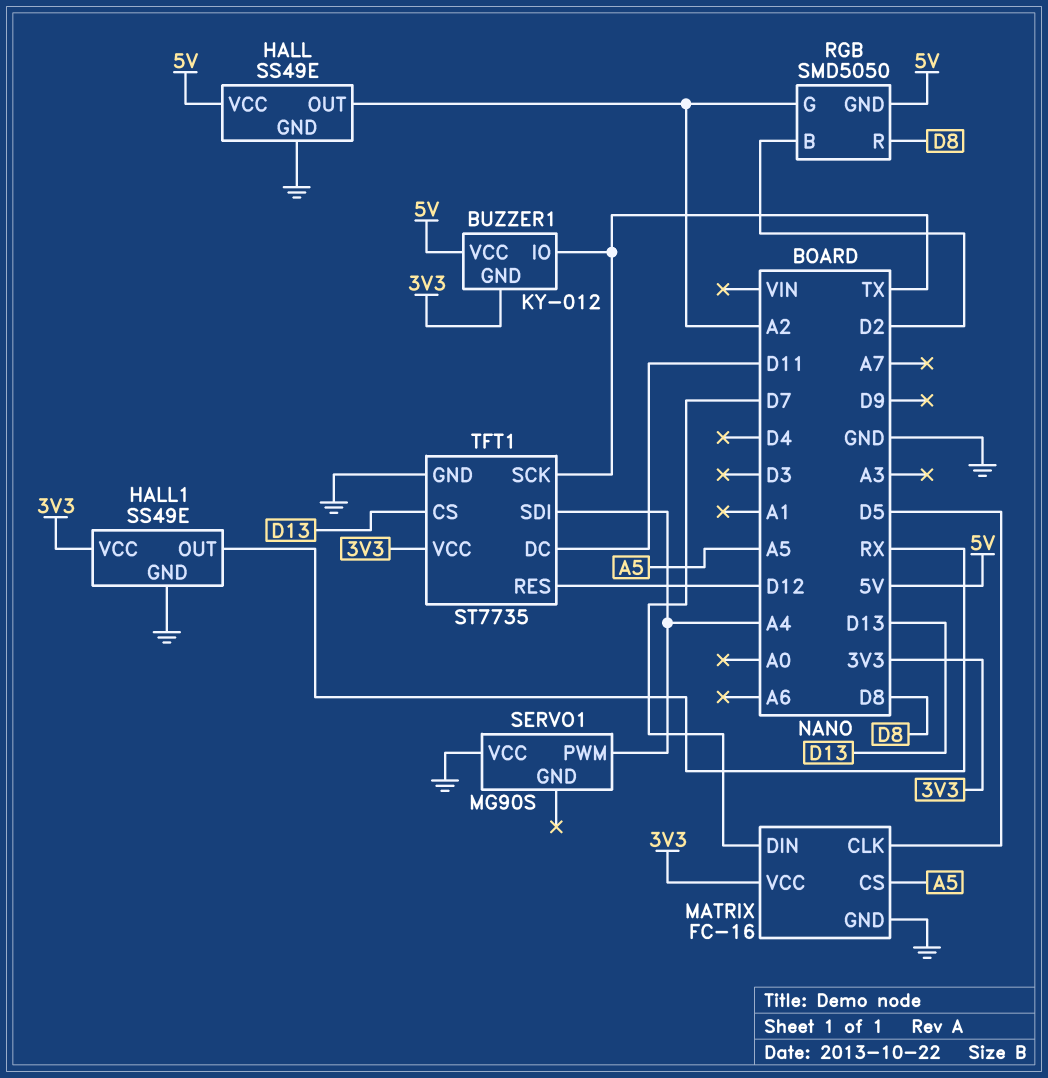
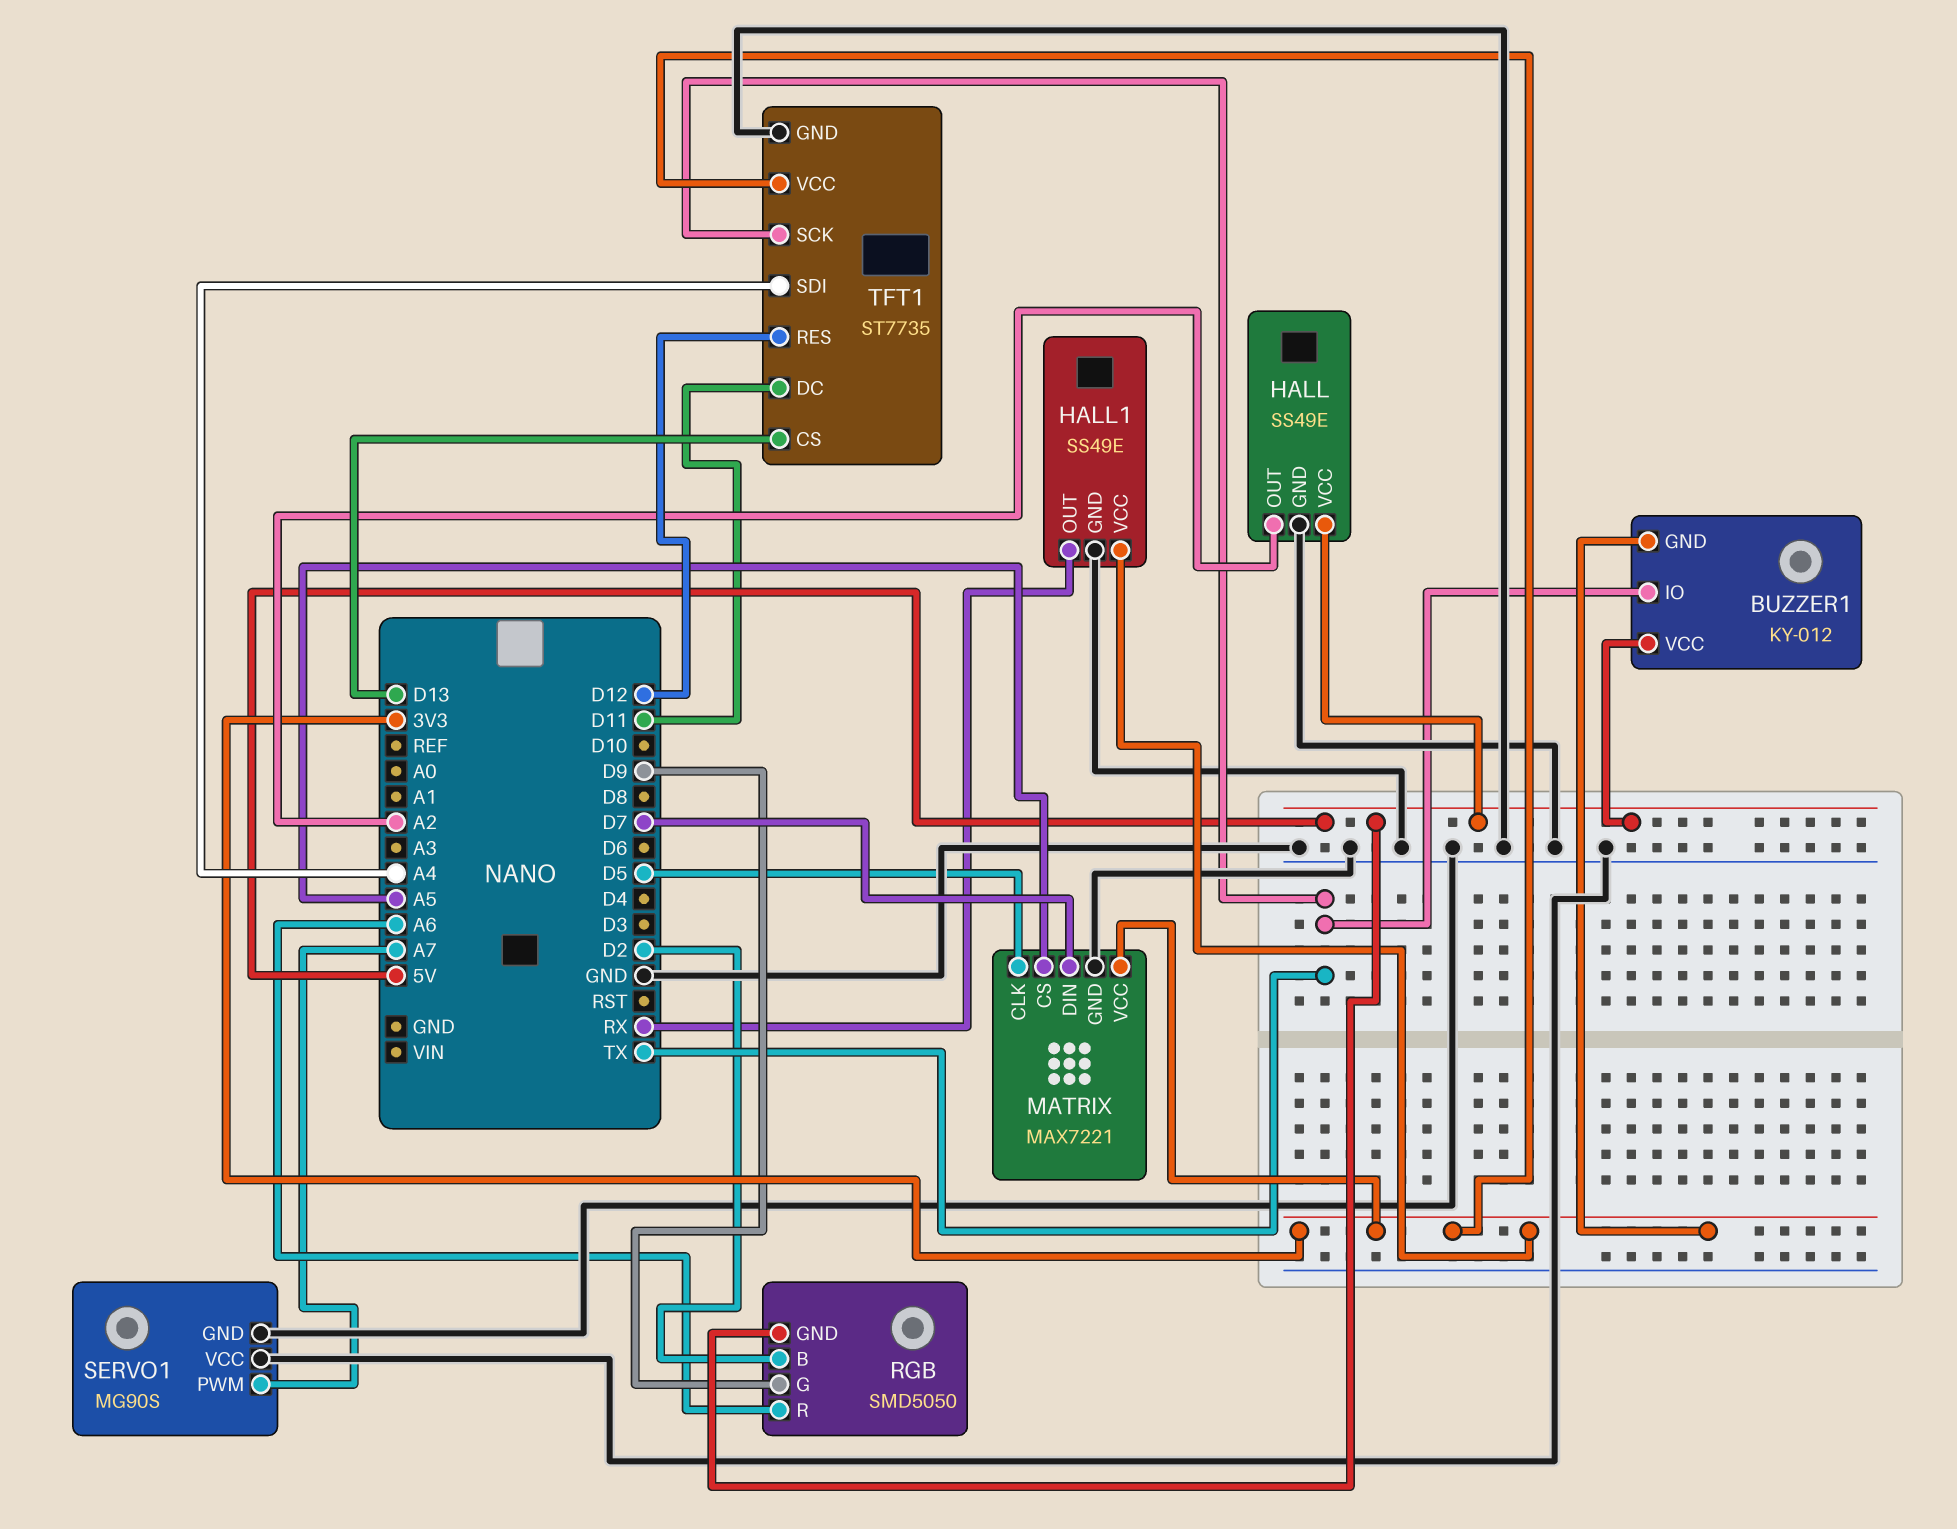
MATRIX: FC-16 -> MAX7221
RGB pin G: A2 -> D9
RGB pin R: D8 -> A6
SERVO1 pin GND: none -> GND
SERVO1 pin PWM: A4 -> A7

